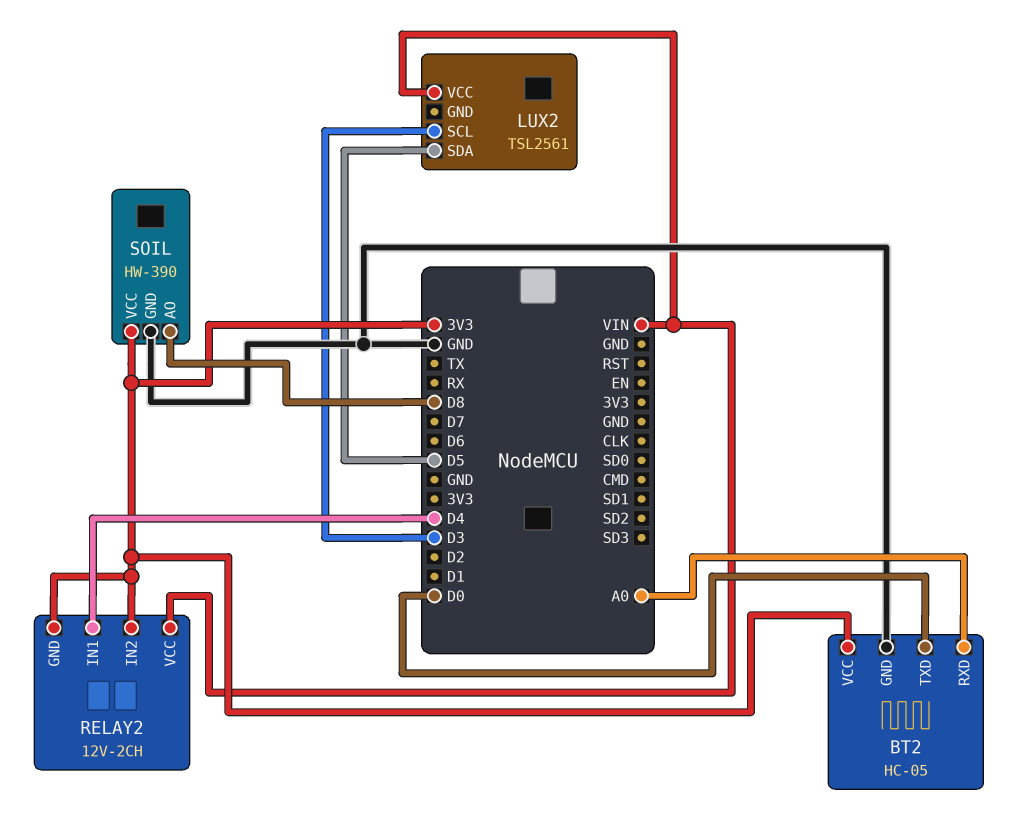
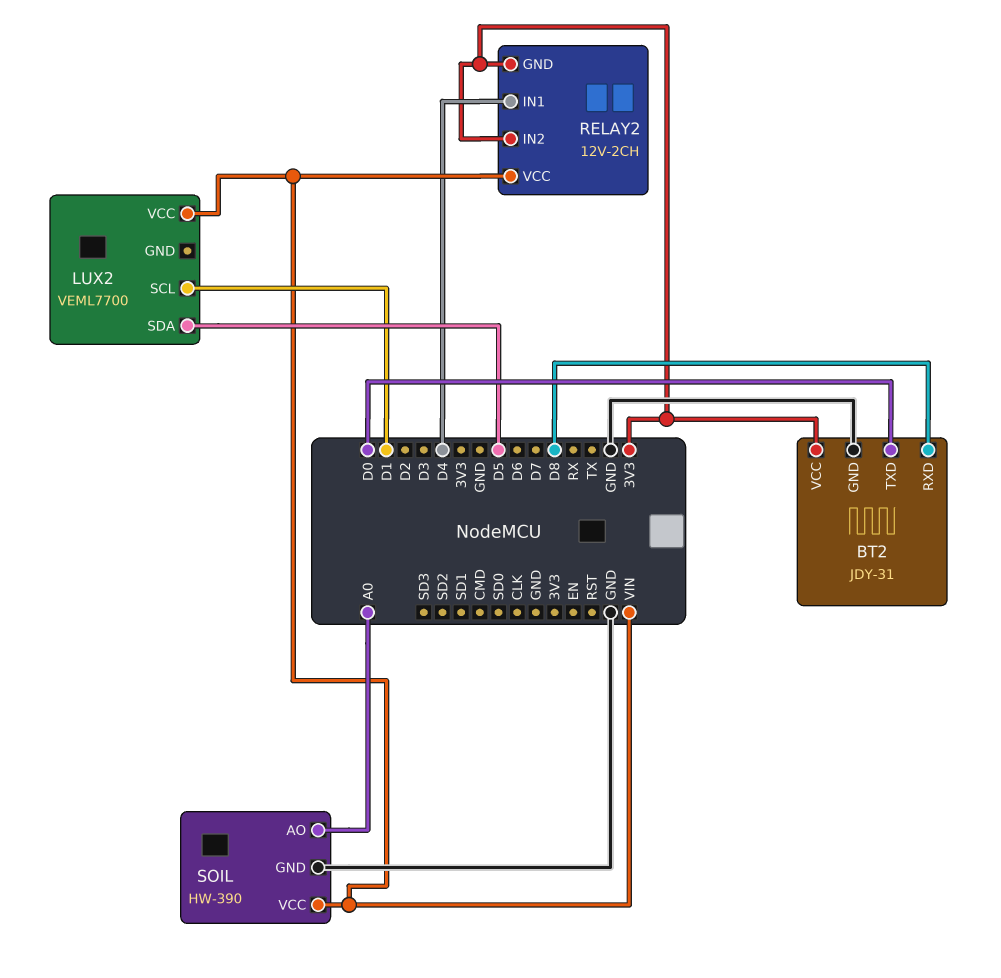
BT2: HC-05 -> JDY-31
BT2 pin RXD: A0 -> D8
LUX2: TSL2561 -> VEML7700
LUX2 pin SCL: D3 -> D1
SOIL pin AO: D8 -> A0
SOIL pin VCC: 3V3 -> VIN

